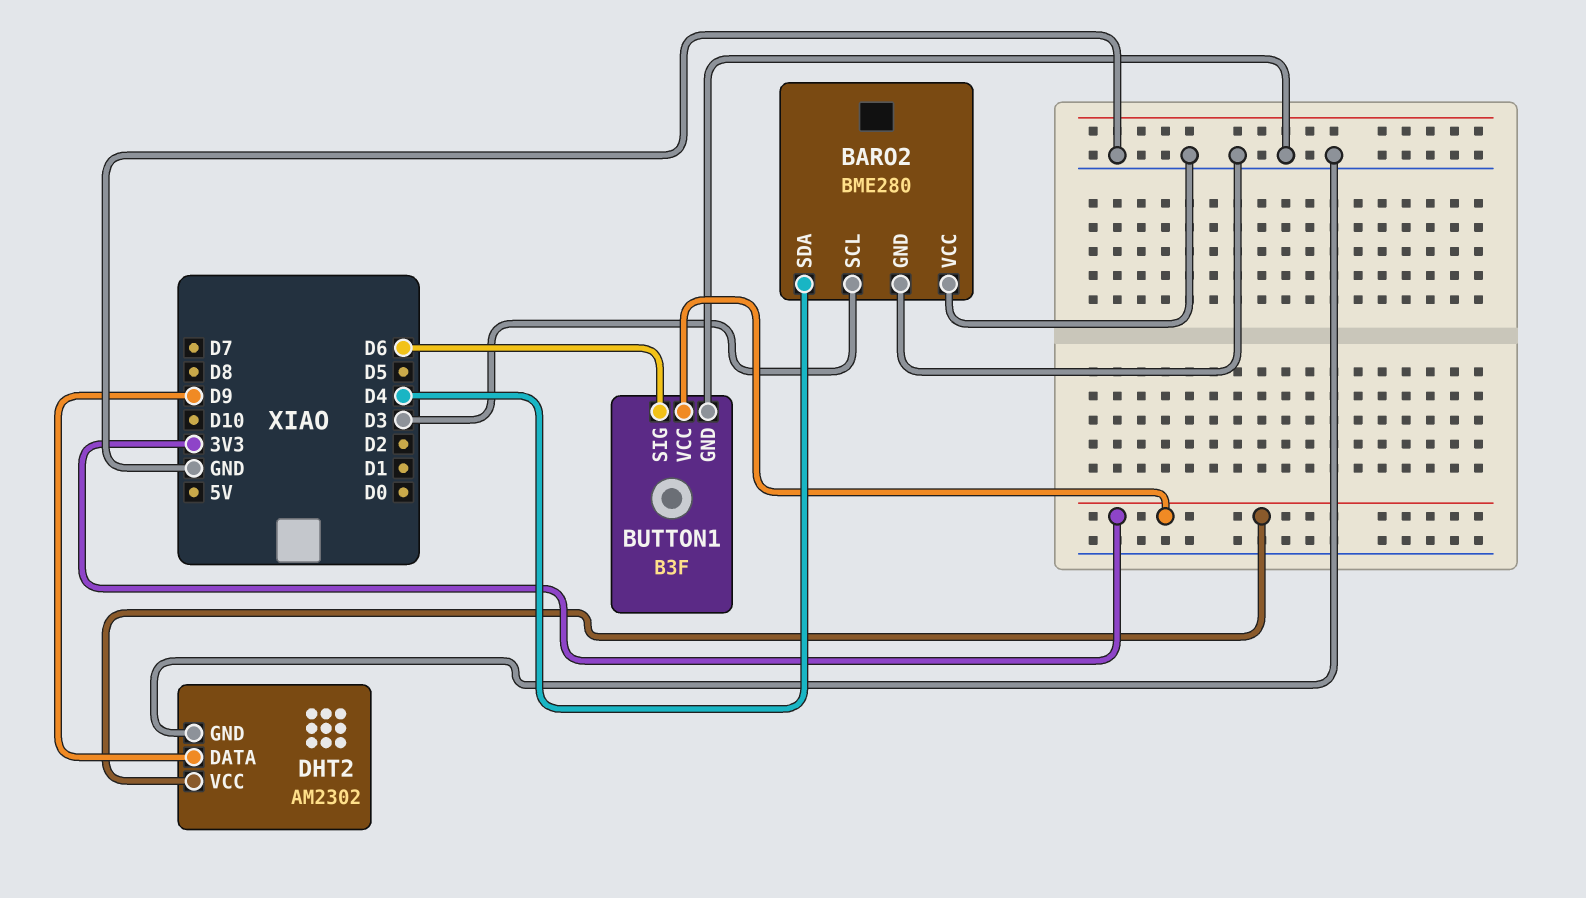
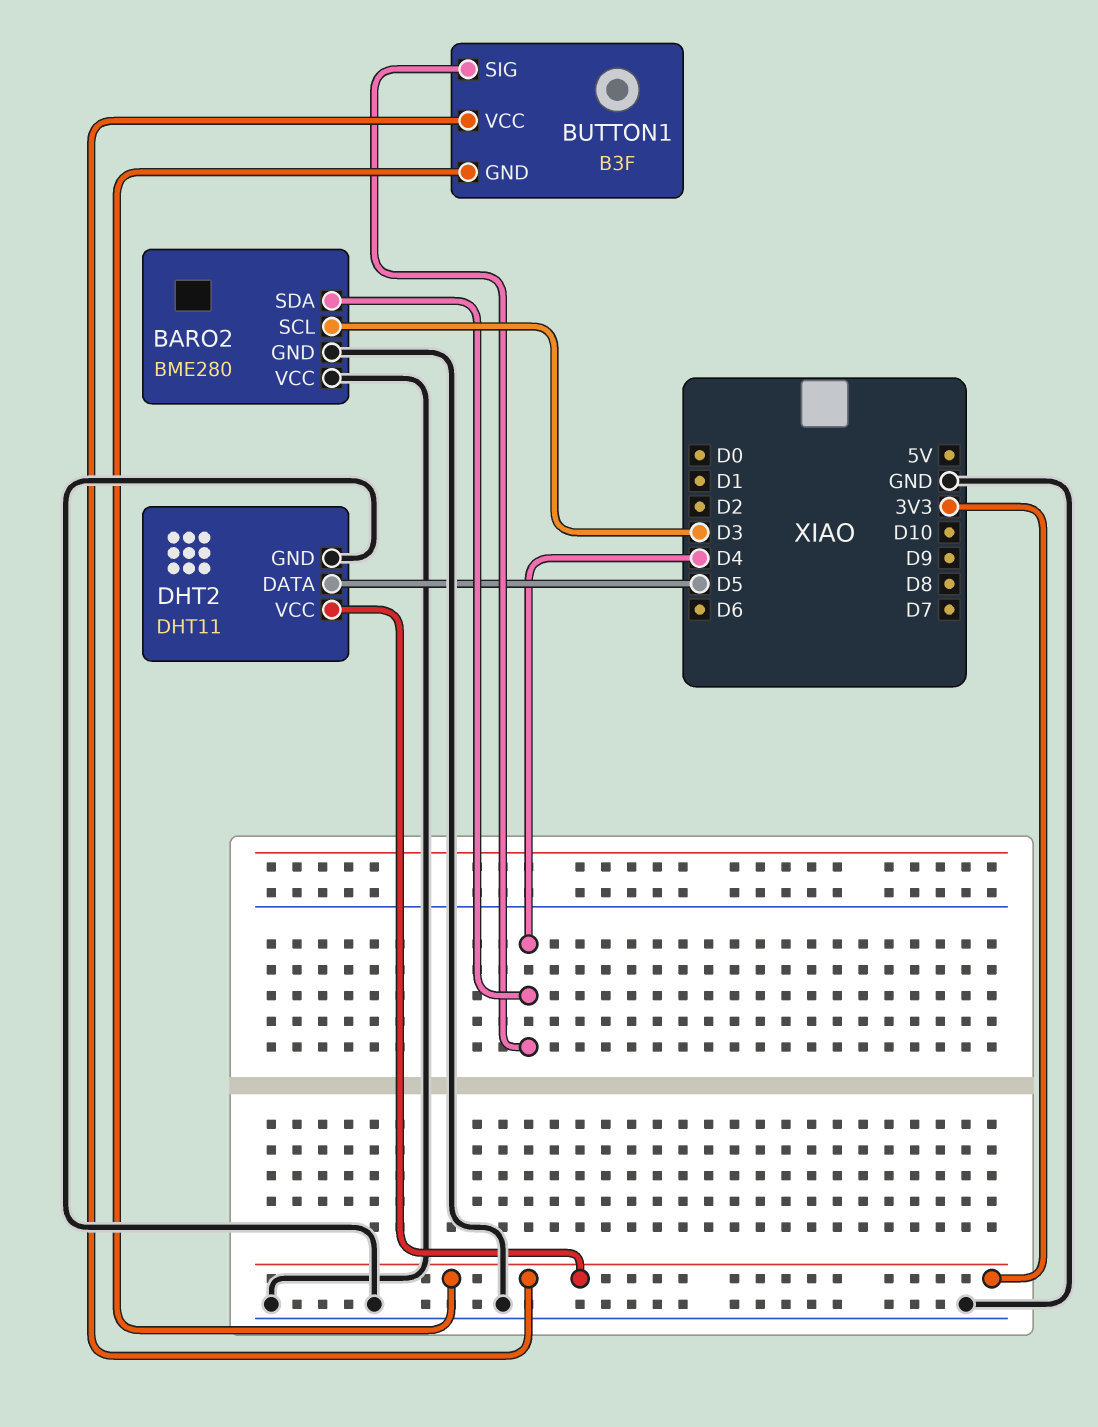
BUTTON1 pin GND: GND -> 3V3
BUTTON1 pin SIG: D6 -> D4
DHT2: AM2302 -> DHT11
DHT2 pin DATA: D9 -> D5

